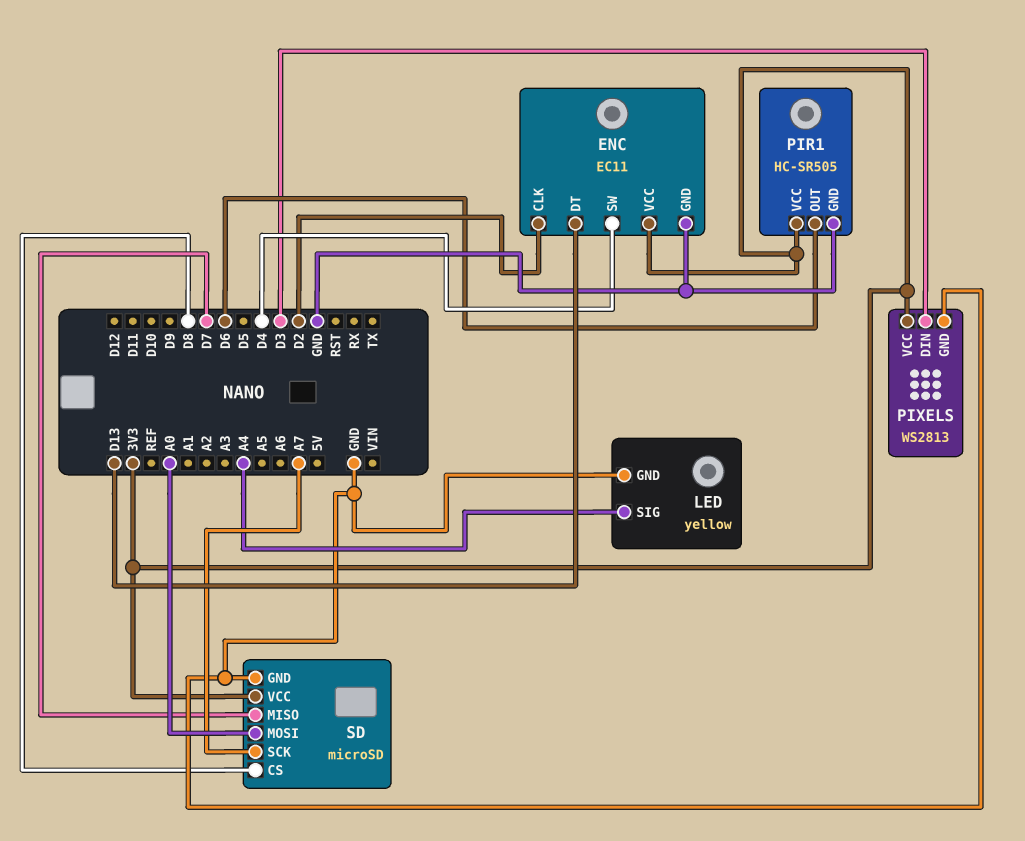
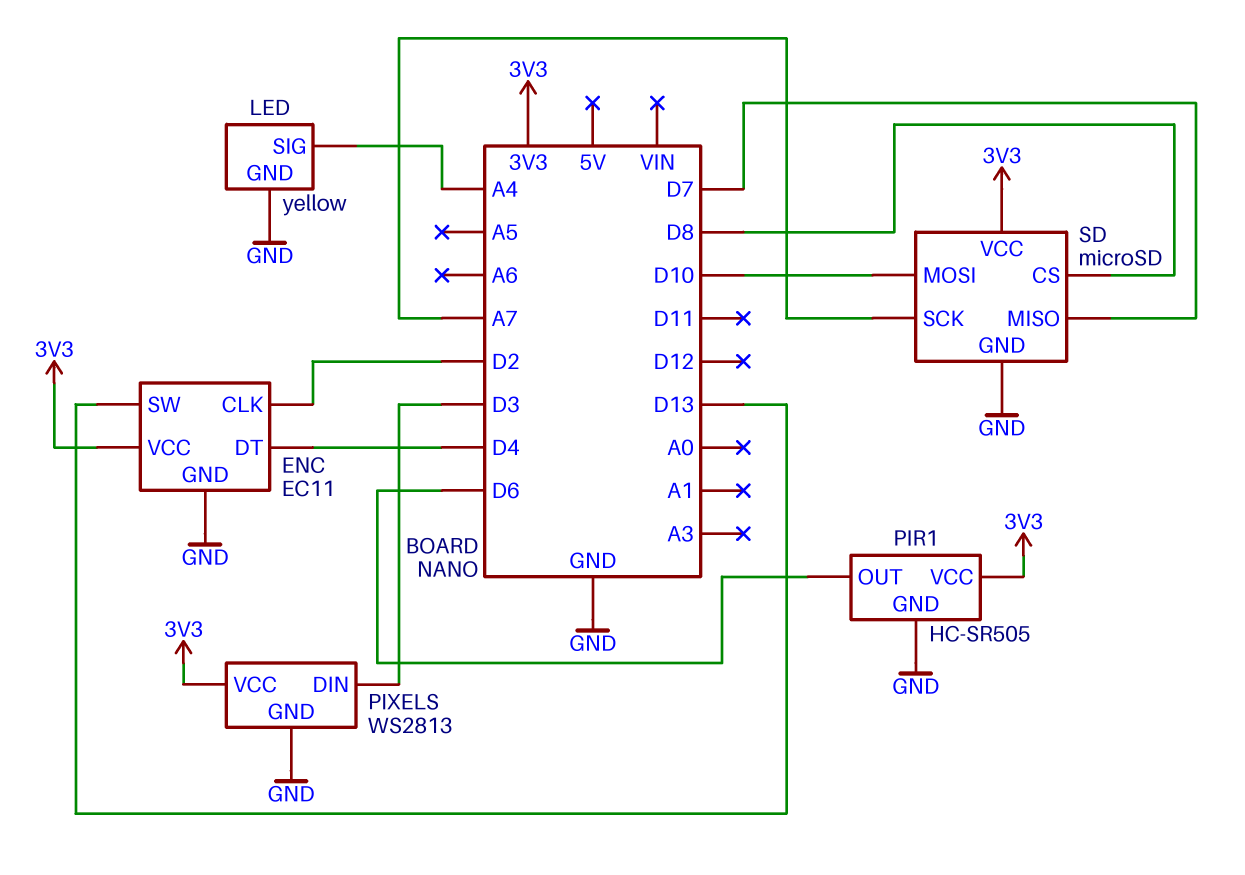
ENC pin DT: D13 -> D4
ENC pin SW: D4 -> D13
SD pin MOSI: A0 -> D10

